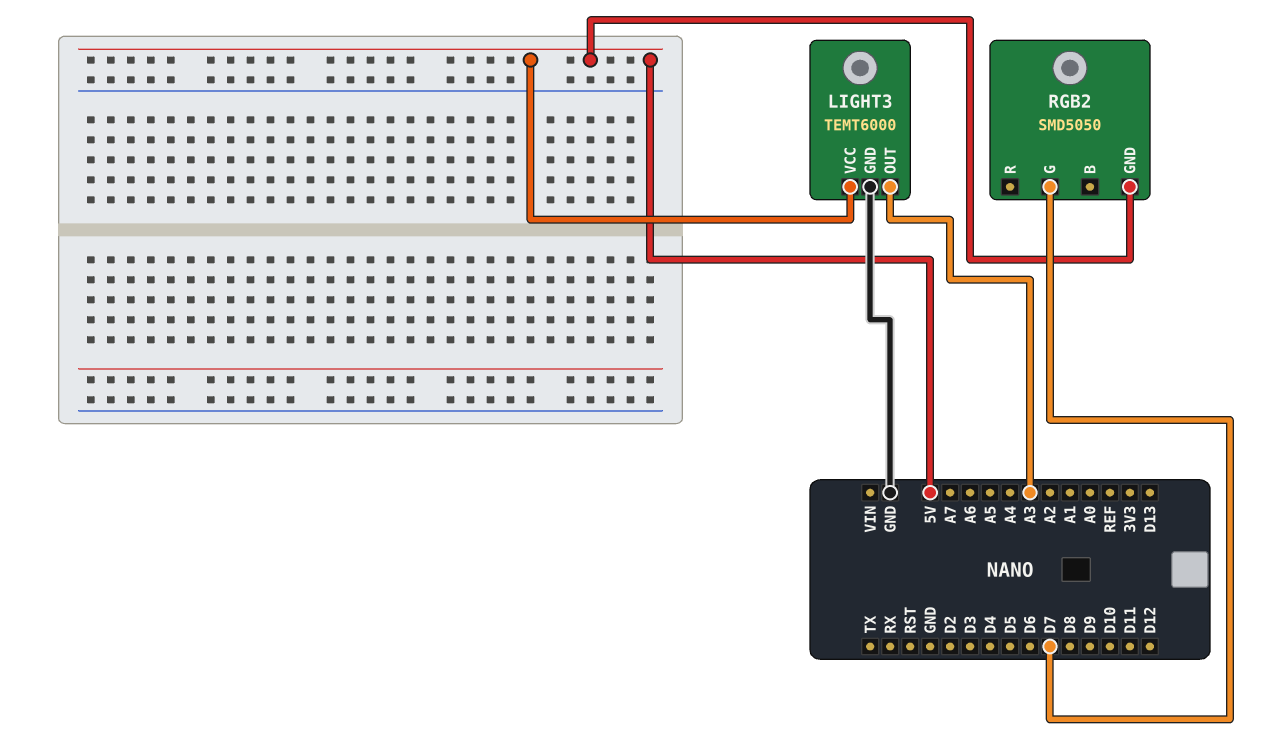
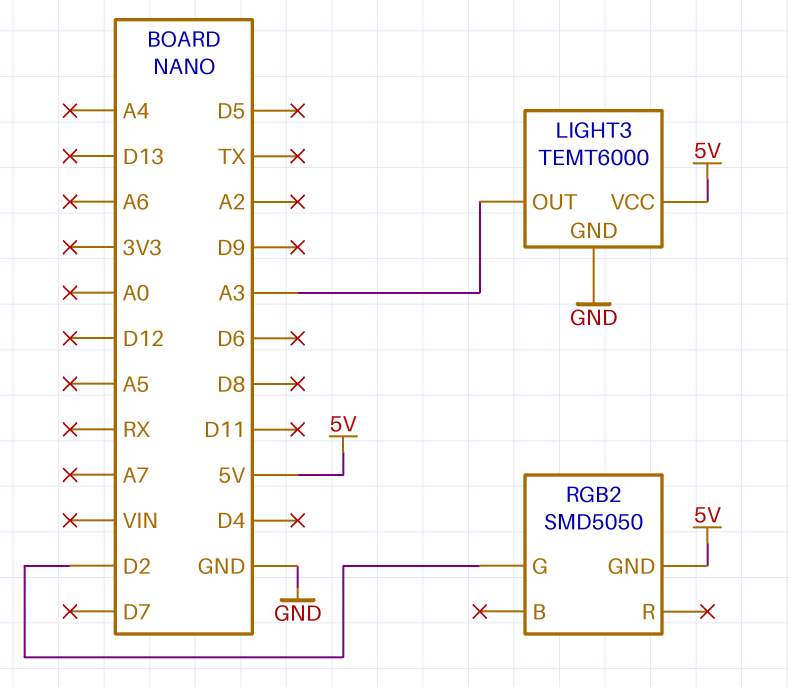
RGB2 pin G: D7 -> D2

